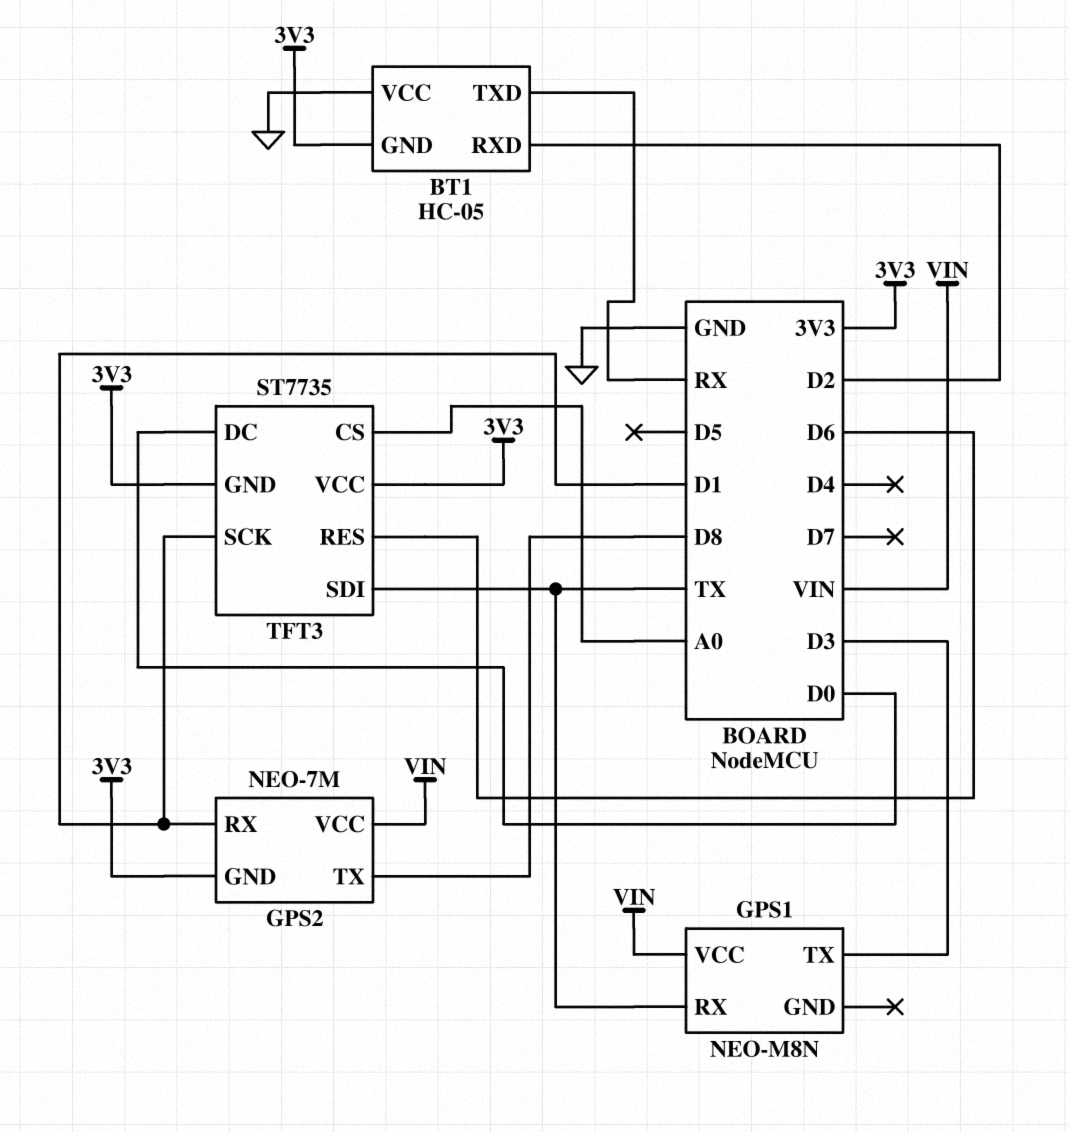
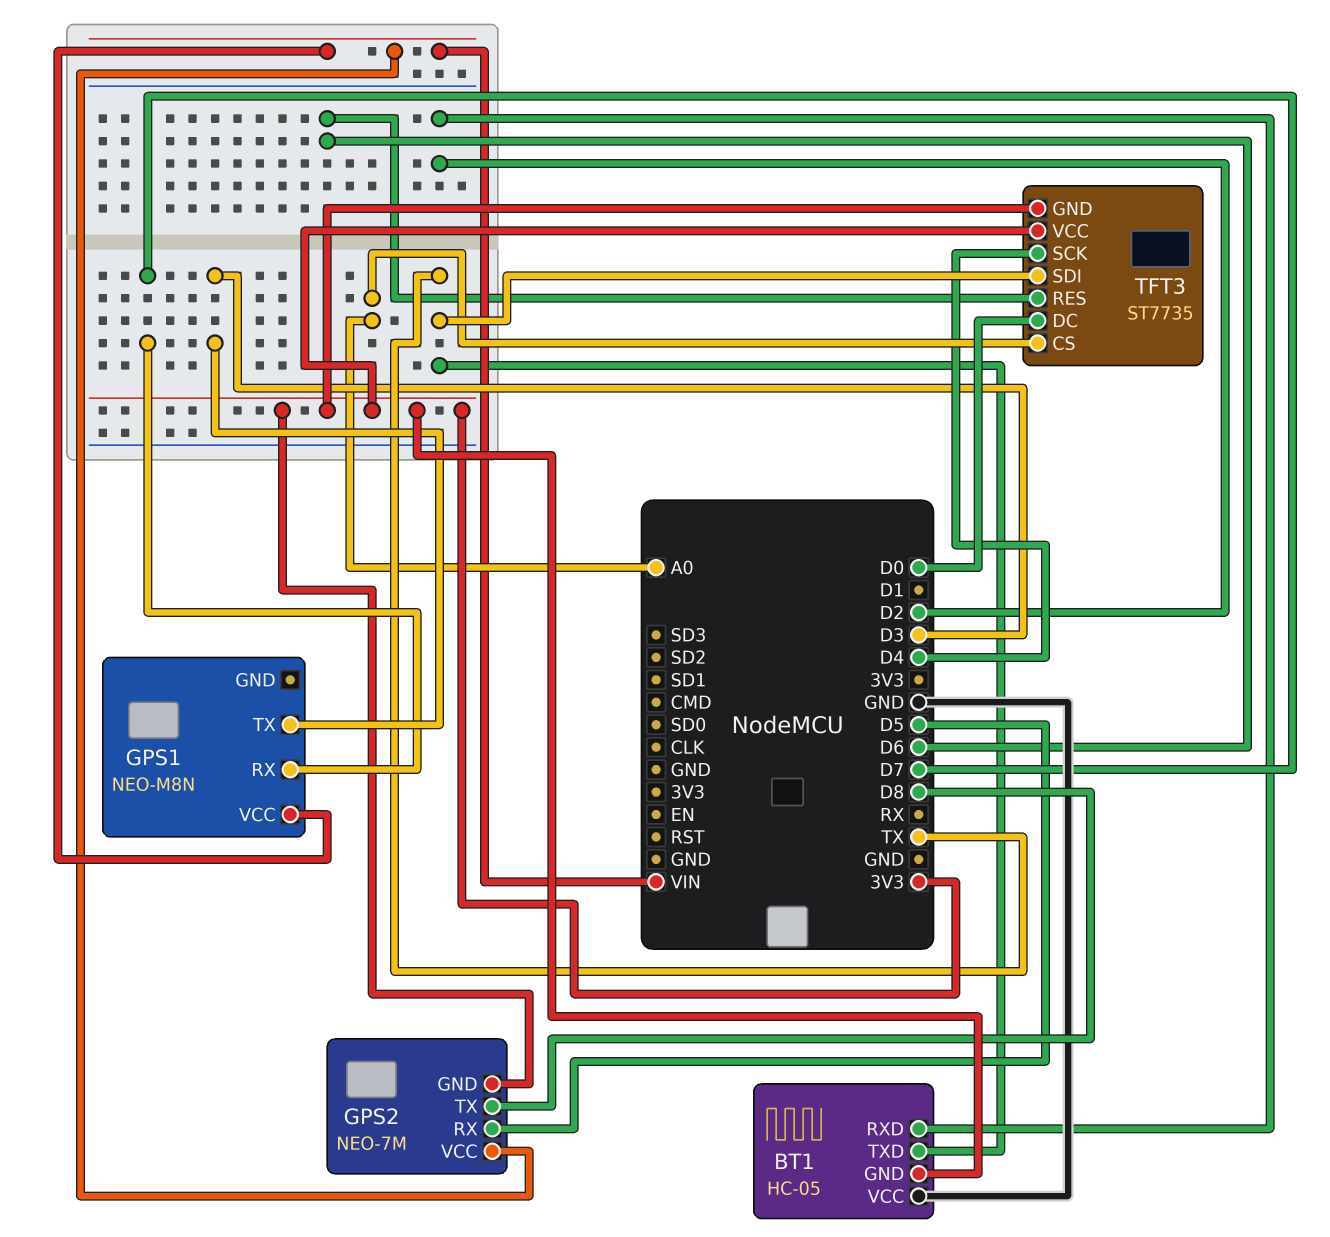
BT1 pin TXD: RX -> TX
GPS1 pin RX: TX -> D7
GPS2 pin RX: D1 -> D5
TFT3 pin SCK: D1 -> D4

